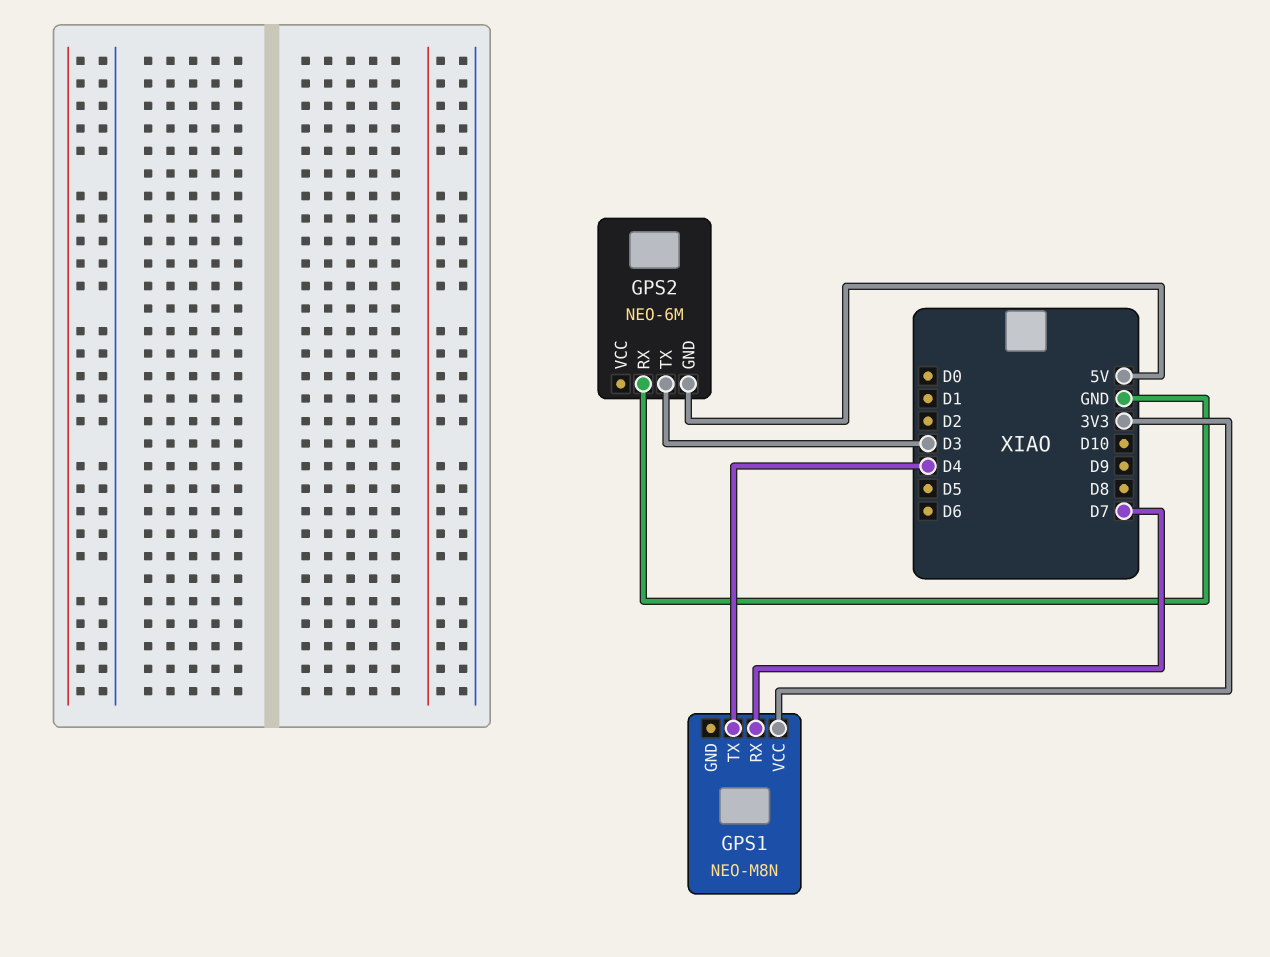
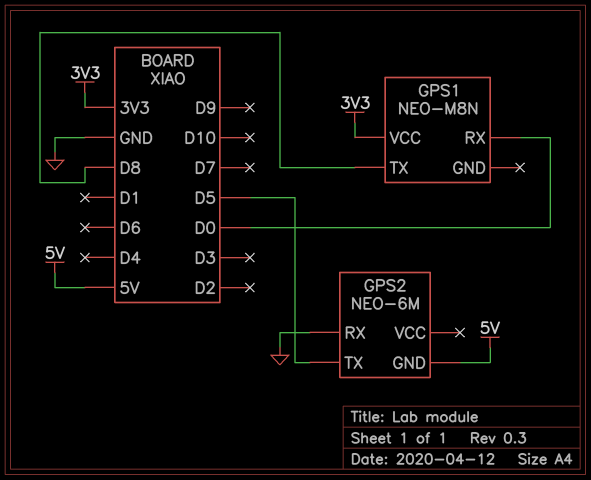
GPS1 pin RX: D7 -> D0
GPS1 pin TX: D4 -> D8
GPS2 pin TX: D3 -> D5

